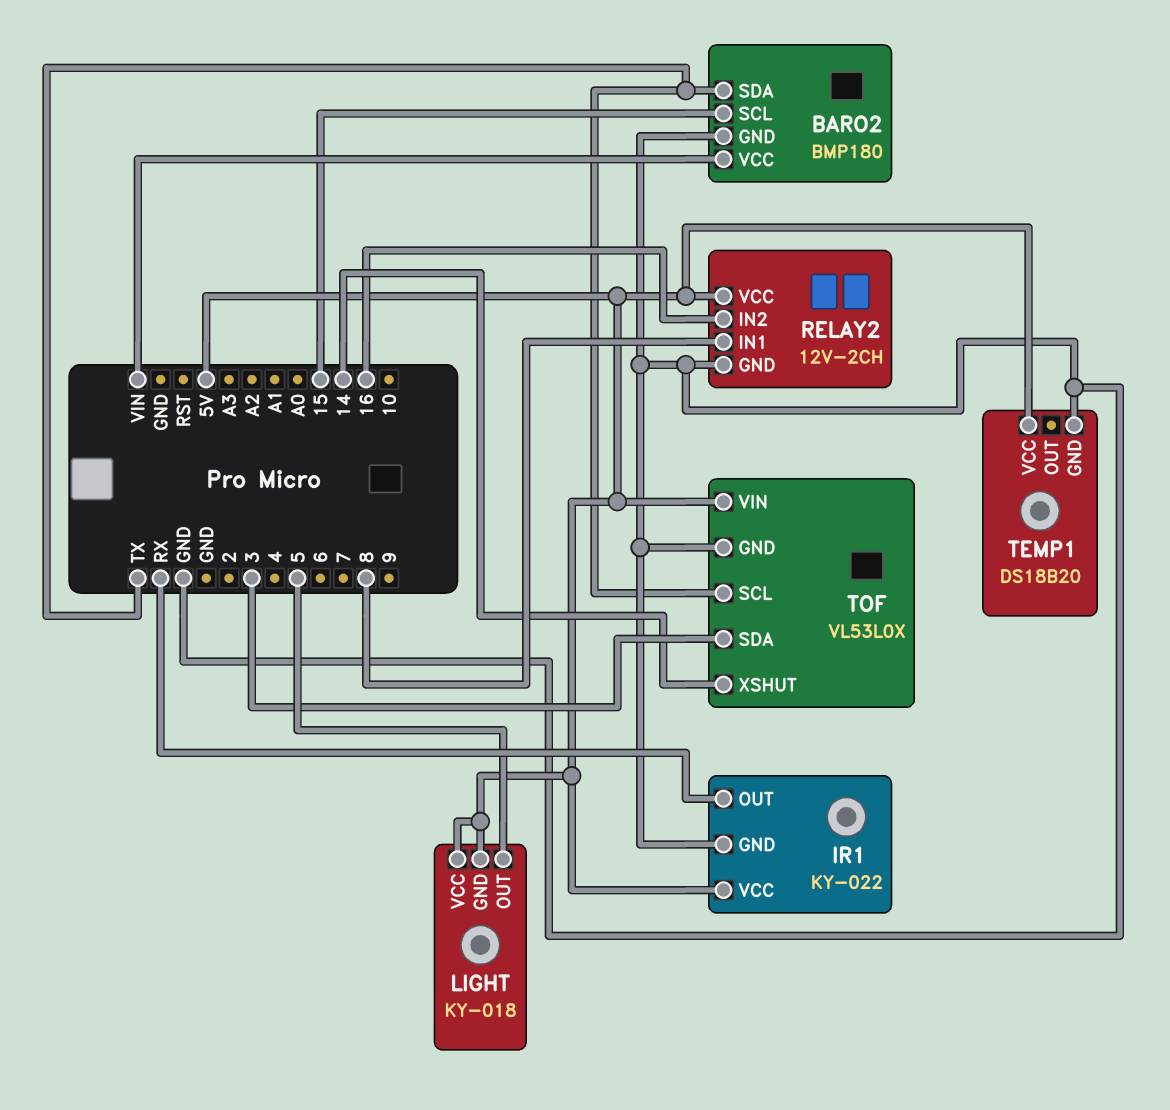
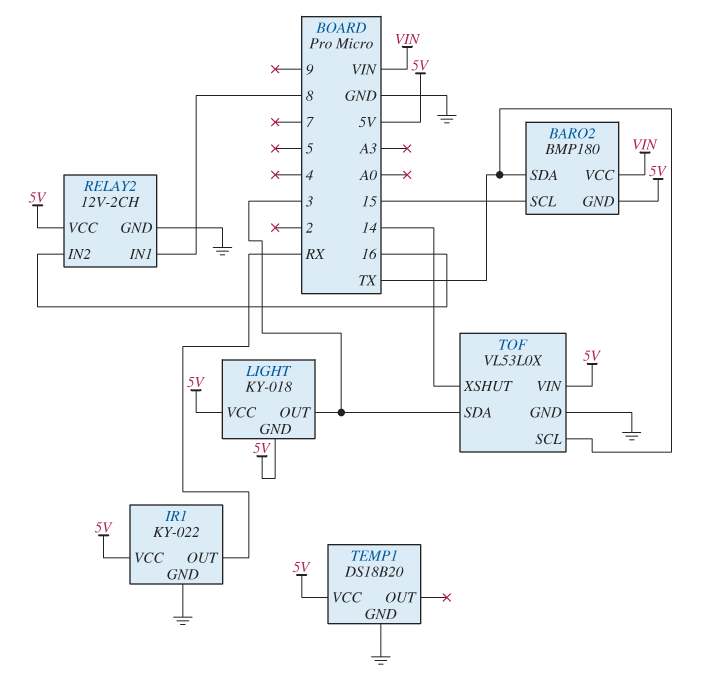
BARO2 pin GND: GND -> 5V
LIGHT pin OUT: 5 -> 3

